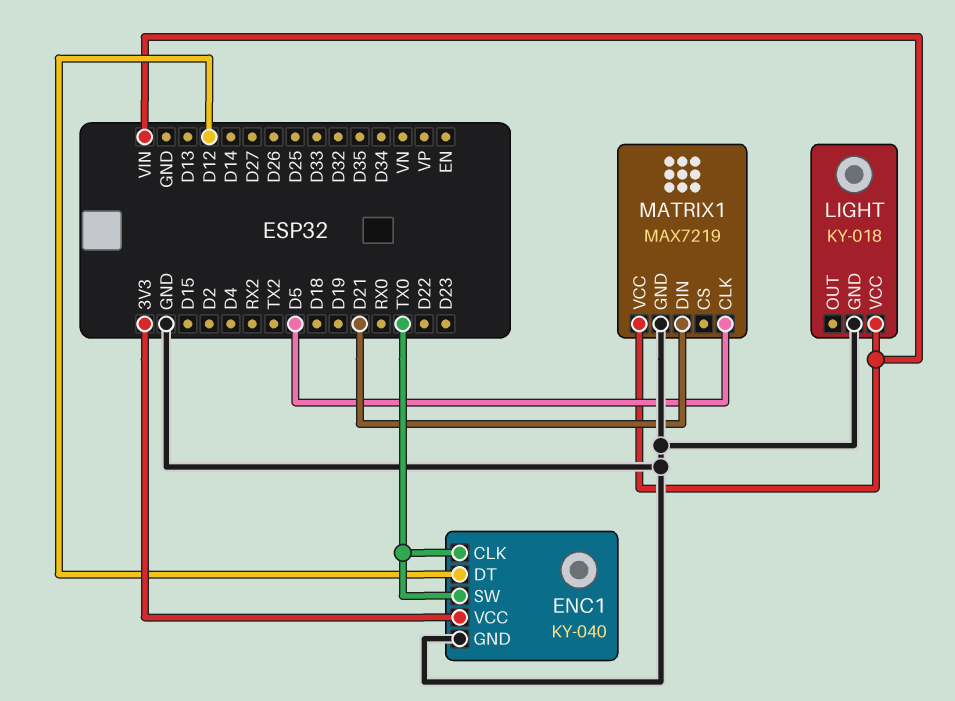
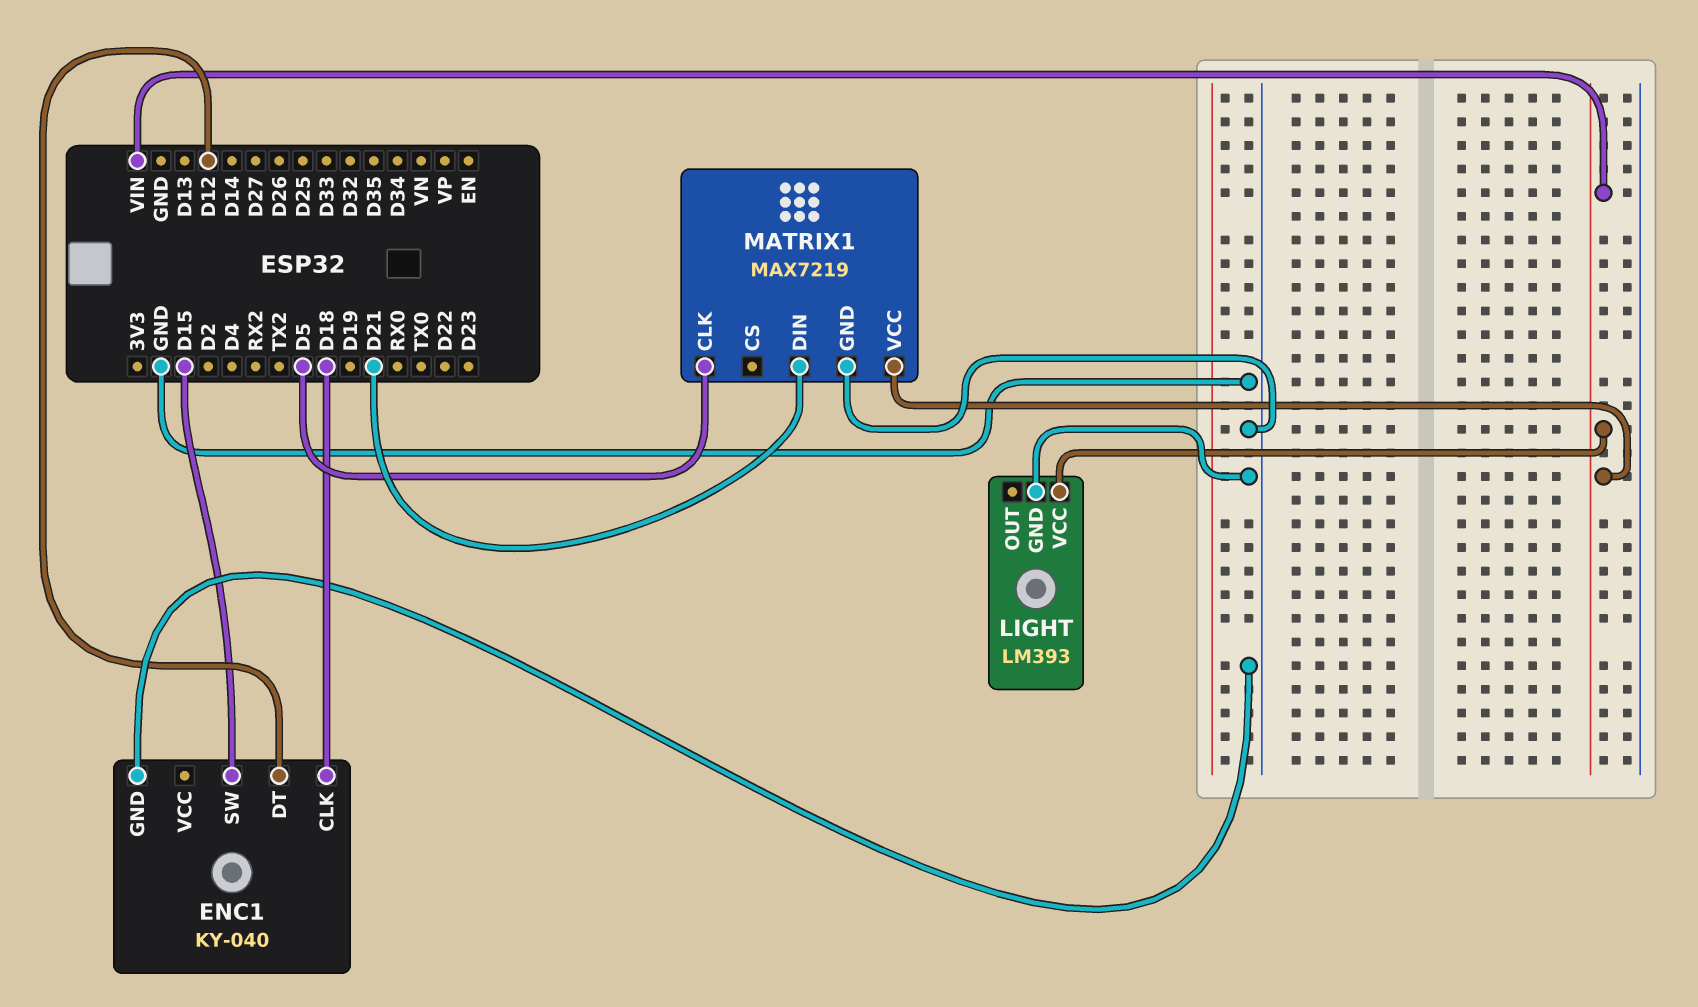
ENC1 pin CLK: TX0 -> D18
ENC1 pin SW: TX0 -> D15
ENC1 pin VCC: 3V3 -> none
LIGHT: KY-018 -> LM393

